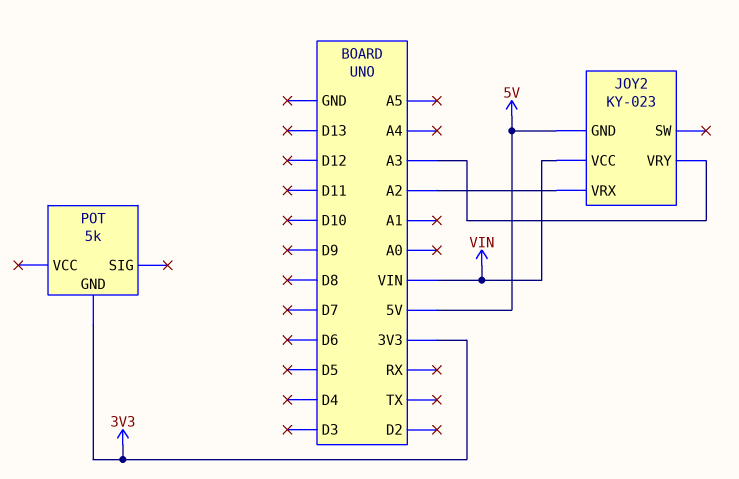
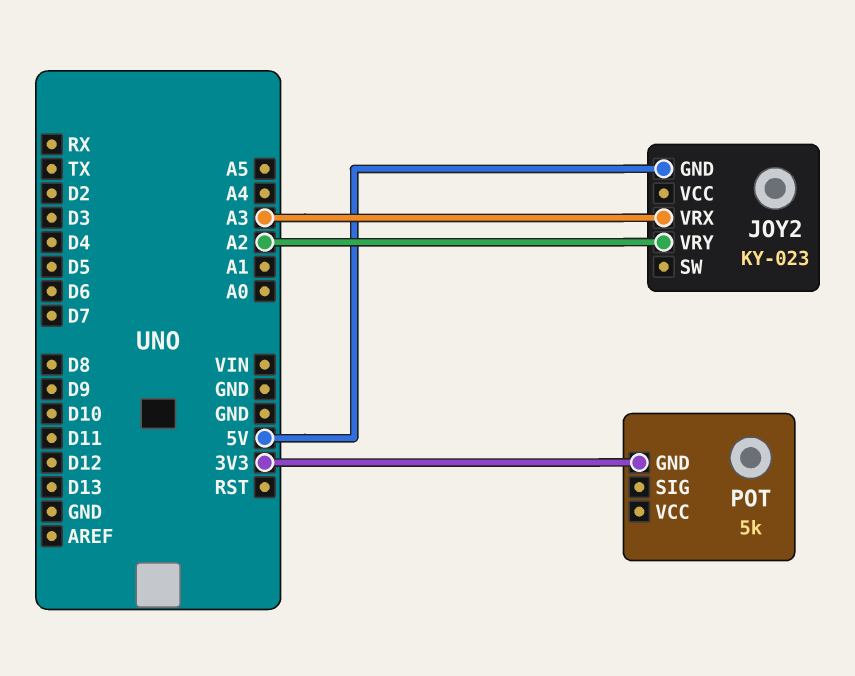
JOY2 pin VCC: VIN -> none
JOY2 pin VRX: A2 -> A3
JOY2 pin VRY: A3 -> A2

